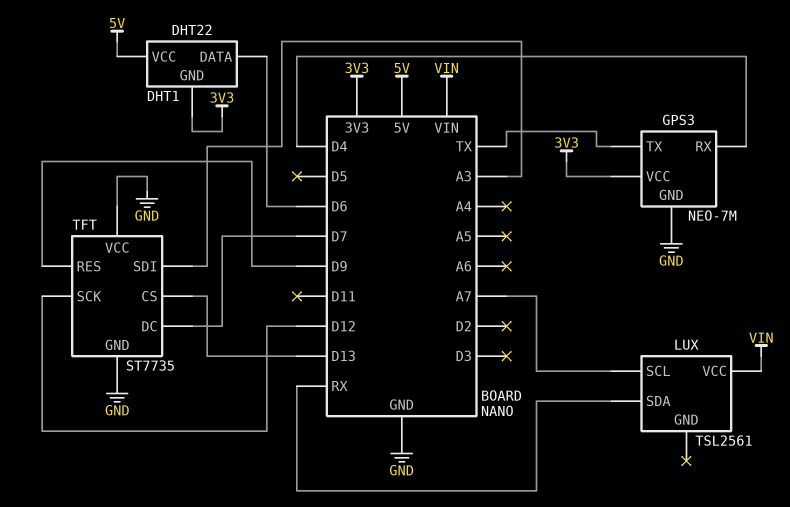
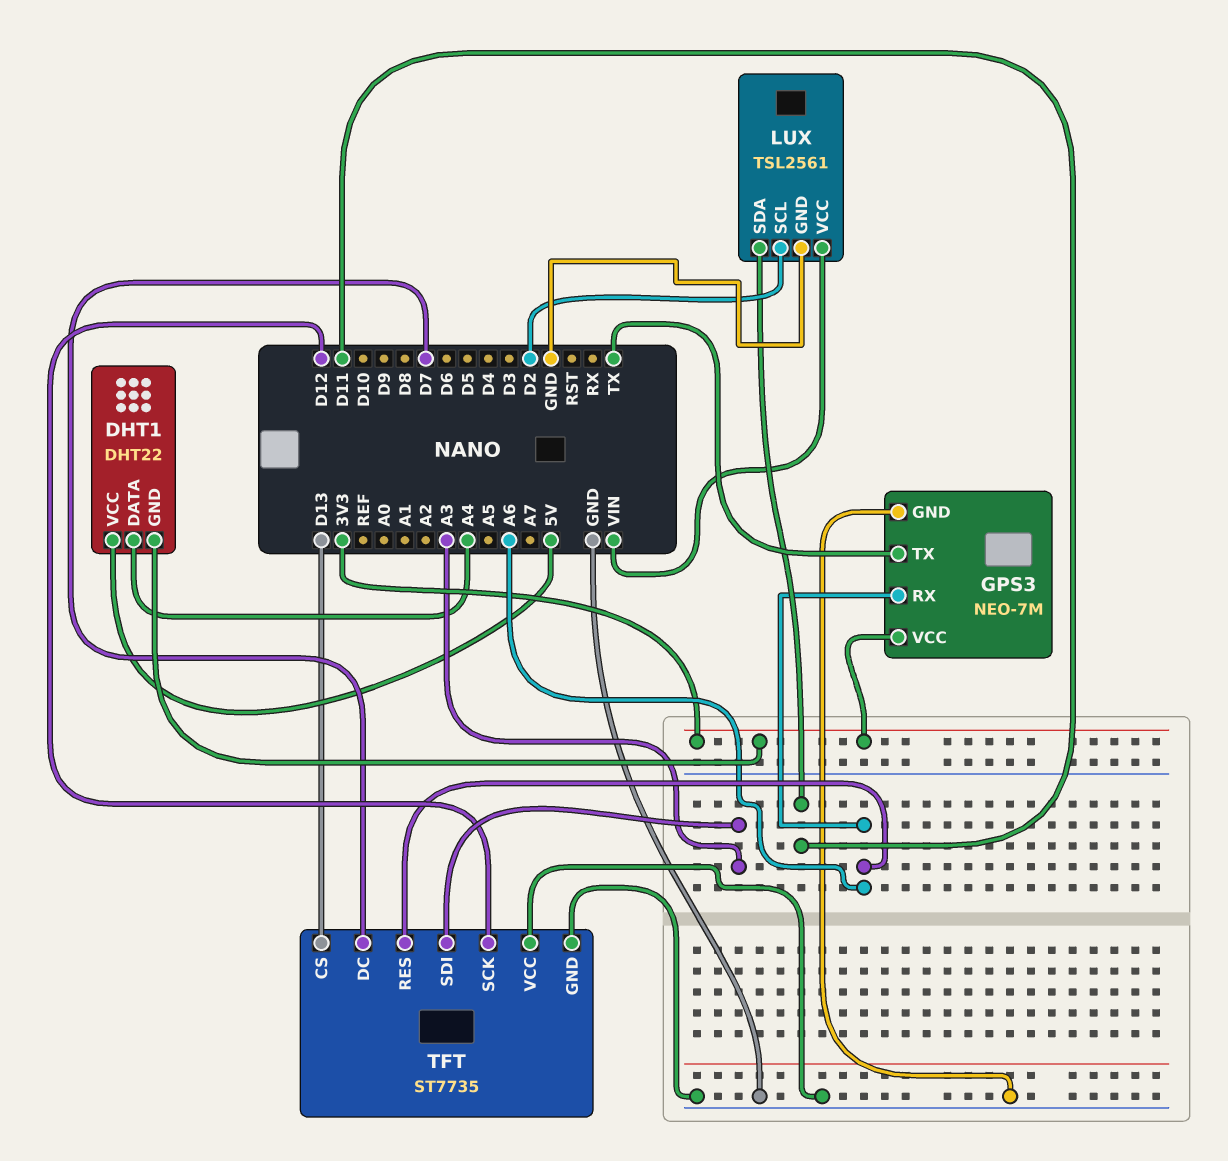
DHT1 pin DATA: D6 -> A4
GPS3 pin RX: D4 -> A6
LUX pin GND: none -> GND
LUX pin SCL: A7 -> D2
LUX pin SDA: RX -> D11
TFT pin RES: D9 -> A6

